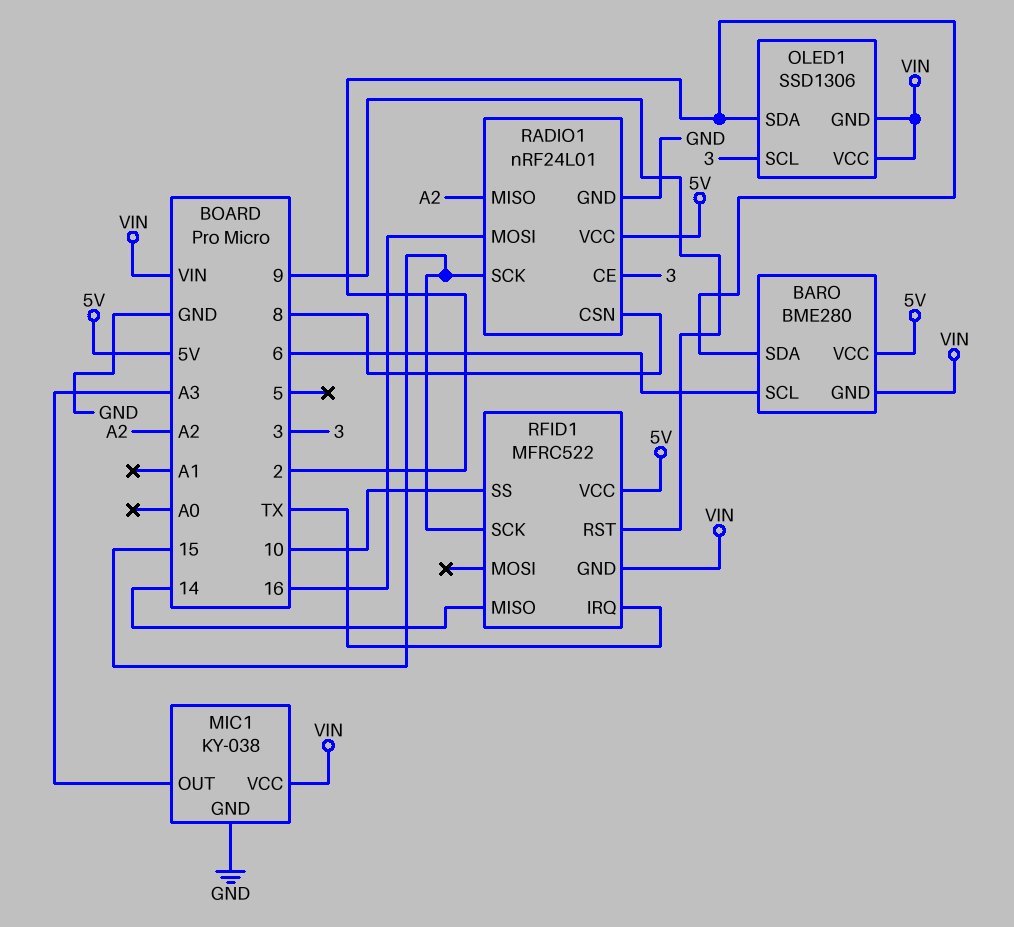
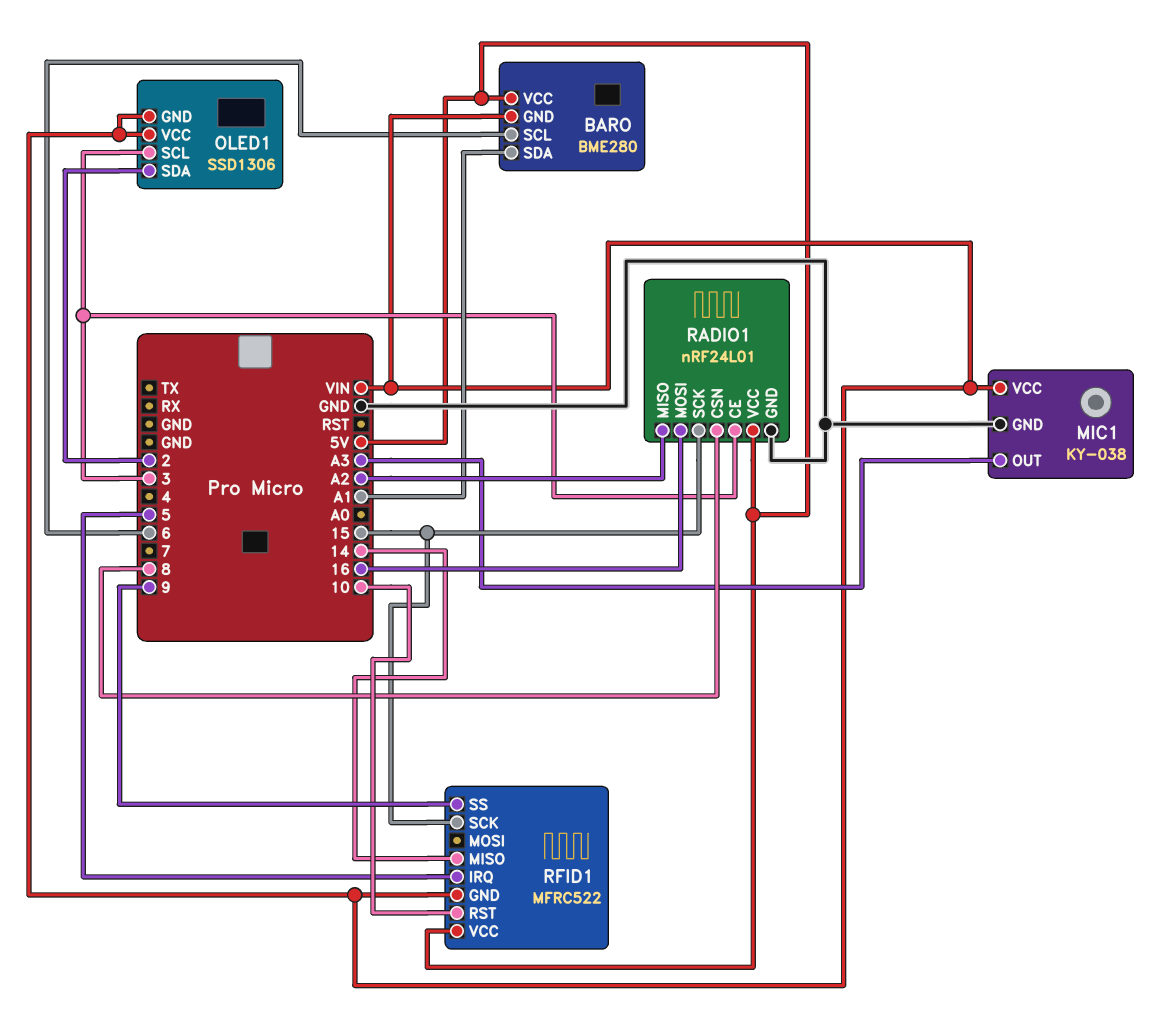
BARO pin SDA: 2 -> A1
RFID1 pin IRQ: TX -> 5
RFID1 pin RST: 9 -> 10
RFID1 pin SS: 10 -> 9

